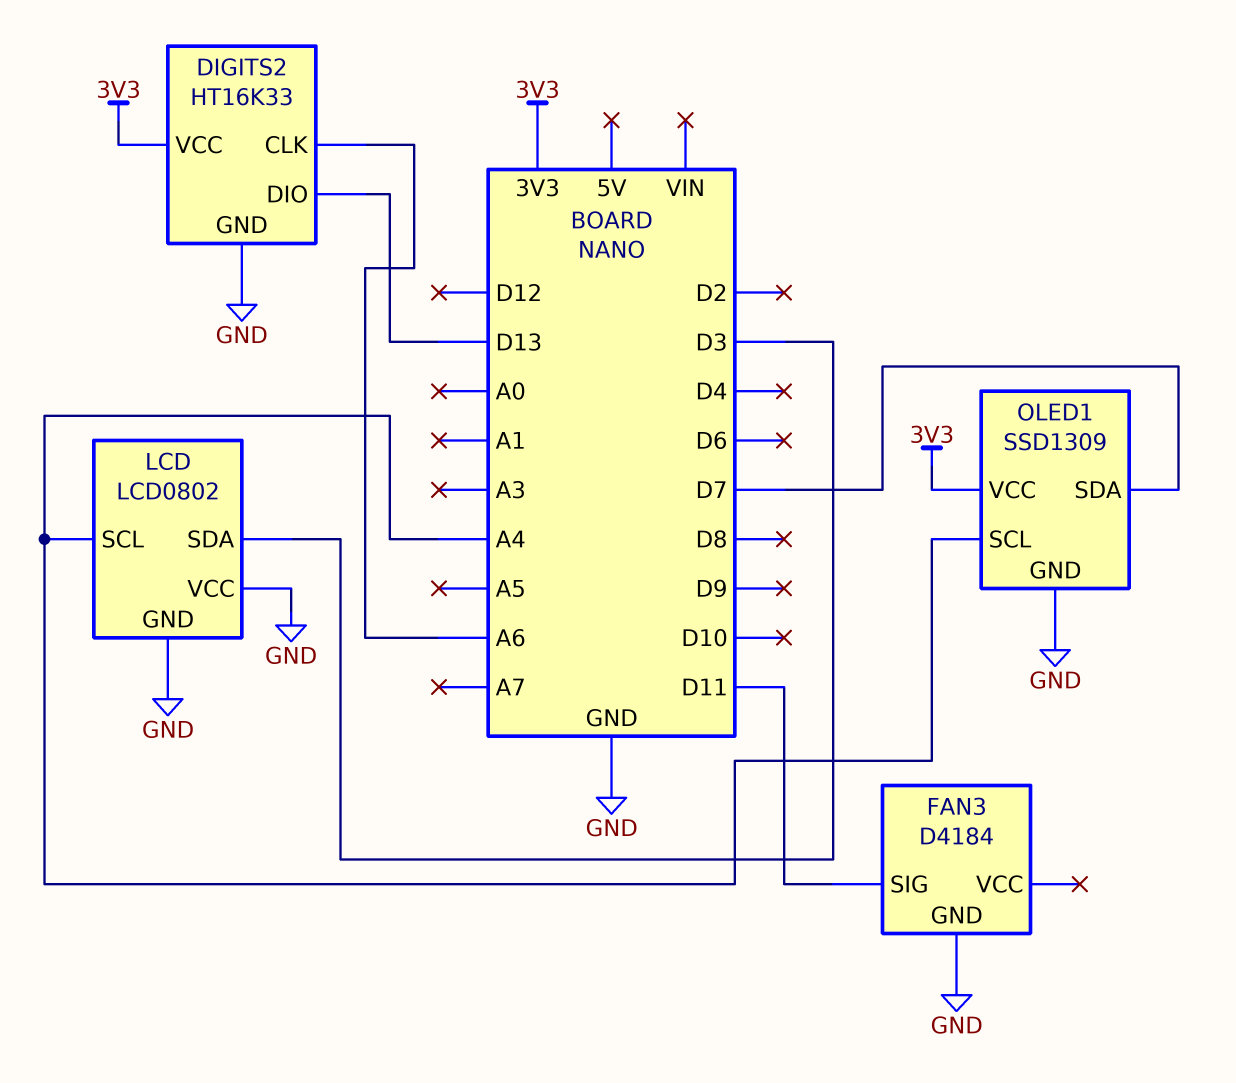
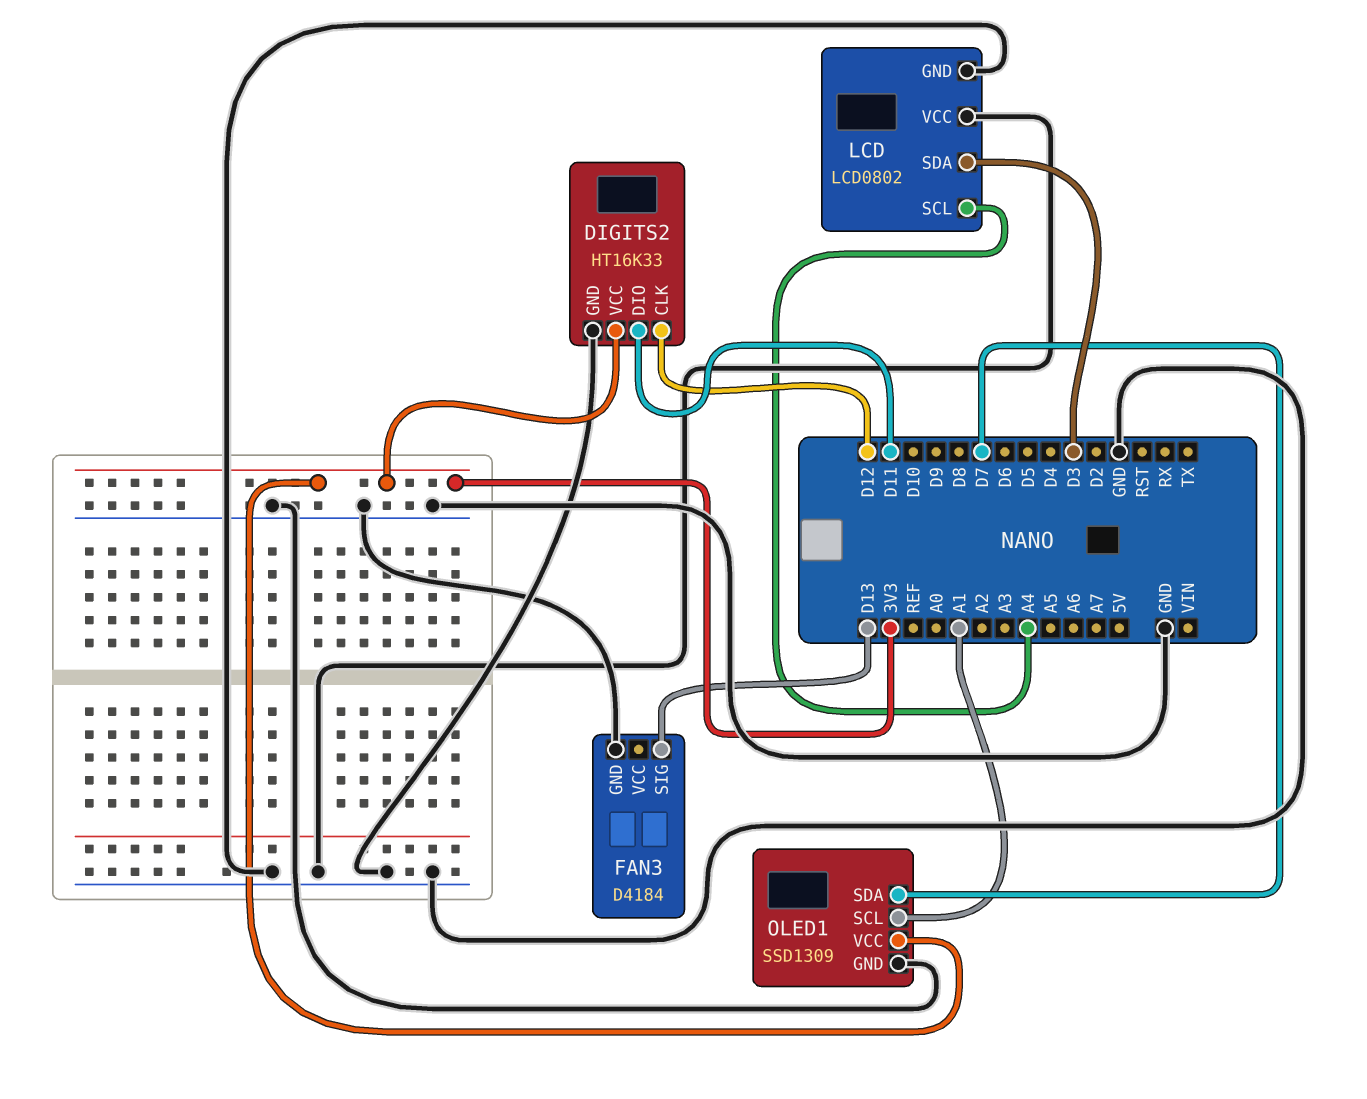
DIGITS2 pin CLK: A6 -> D12
DIGITS2 pin DIO: D13 -> D11
FAN3 pin SIG: D11 -> D13
OLED1 pin SCL: A4 -> A1

